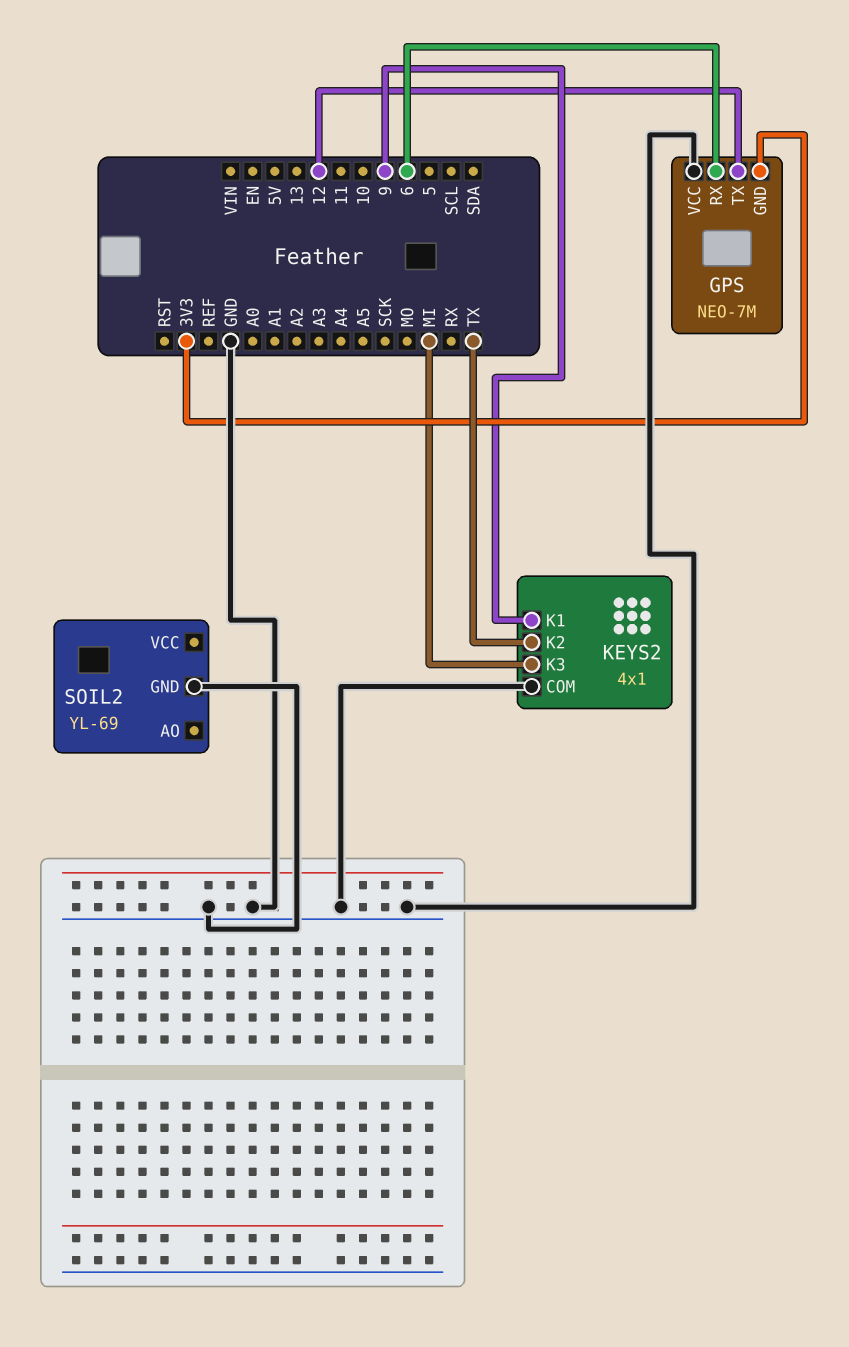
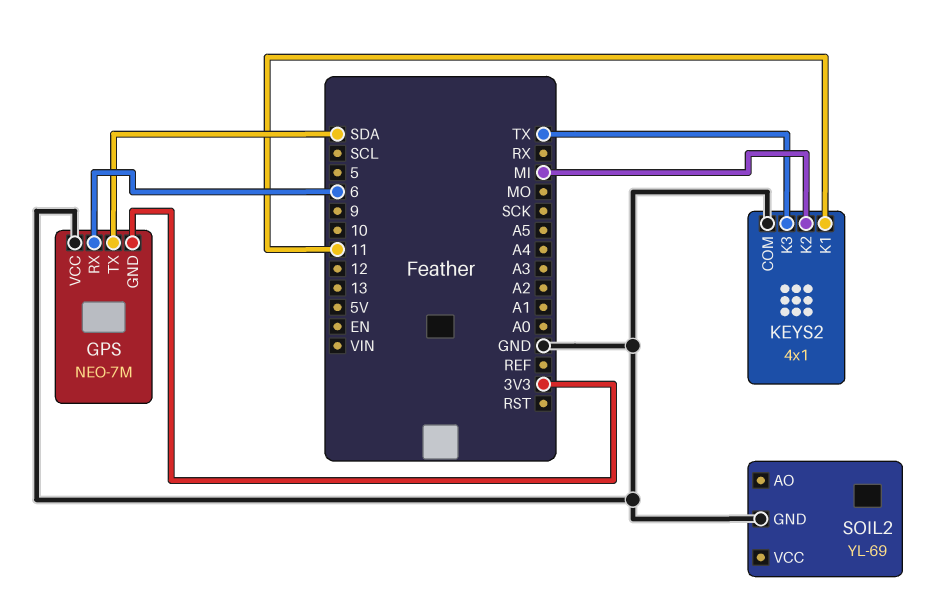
GPS pin TX: 12 -> SDA
KEYS2 pin K1: 9 -> 11
KEYS2 pin K2: TX -> MI
KEYS2 pin K3: MI -> TX

